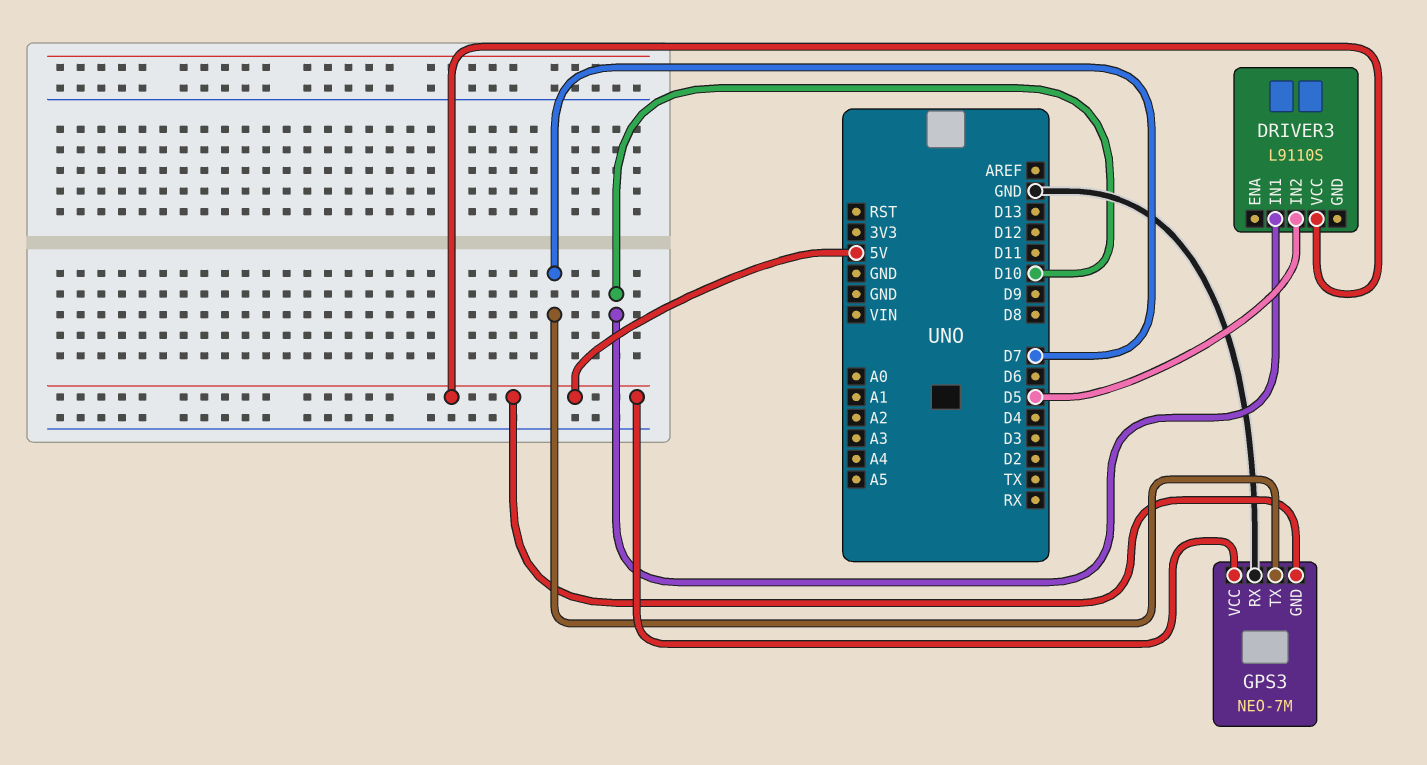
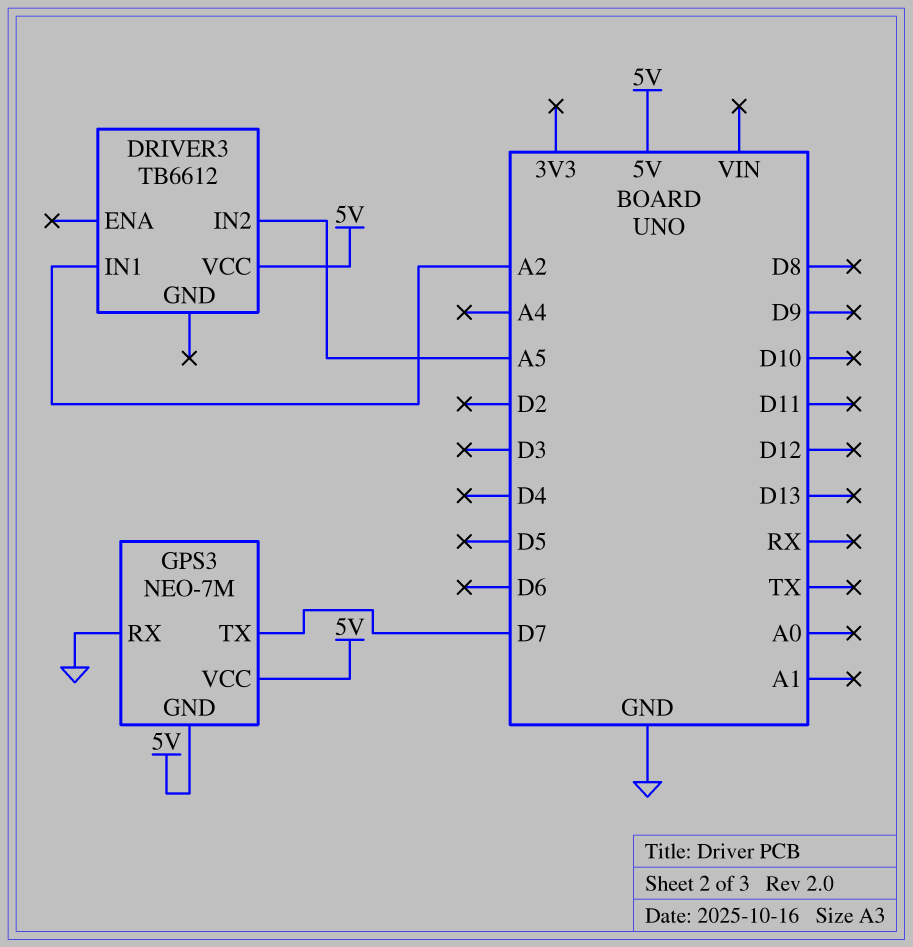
DRIVER3: L9110S -> TB6612
DRIVER3 pin IN1: D10 -> A2
DRIVER3 pin IN2: D5 -> A5

